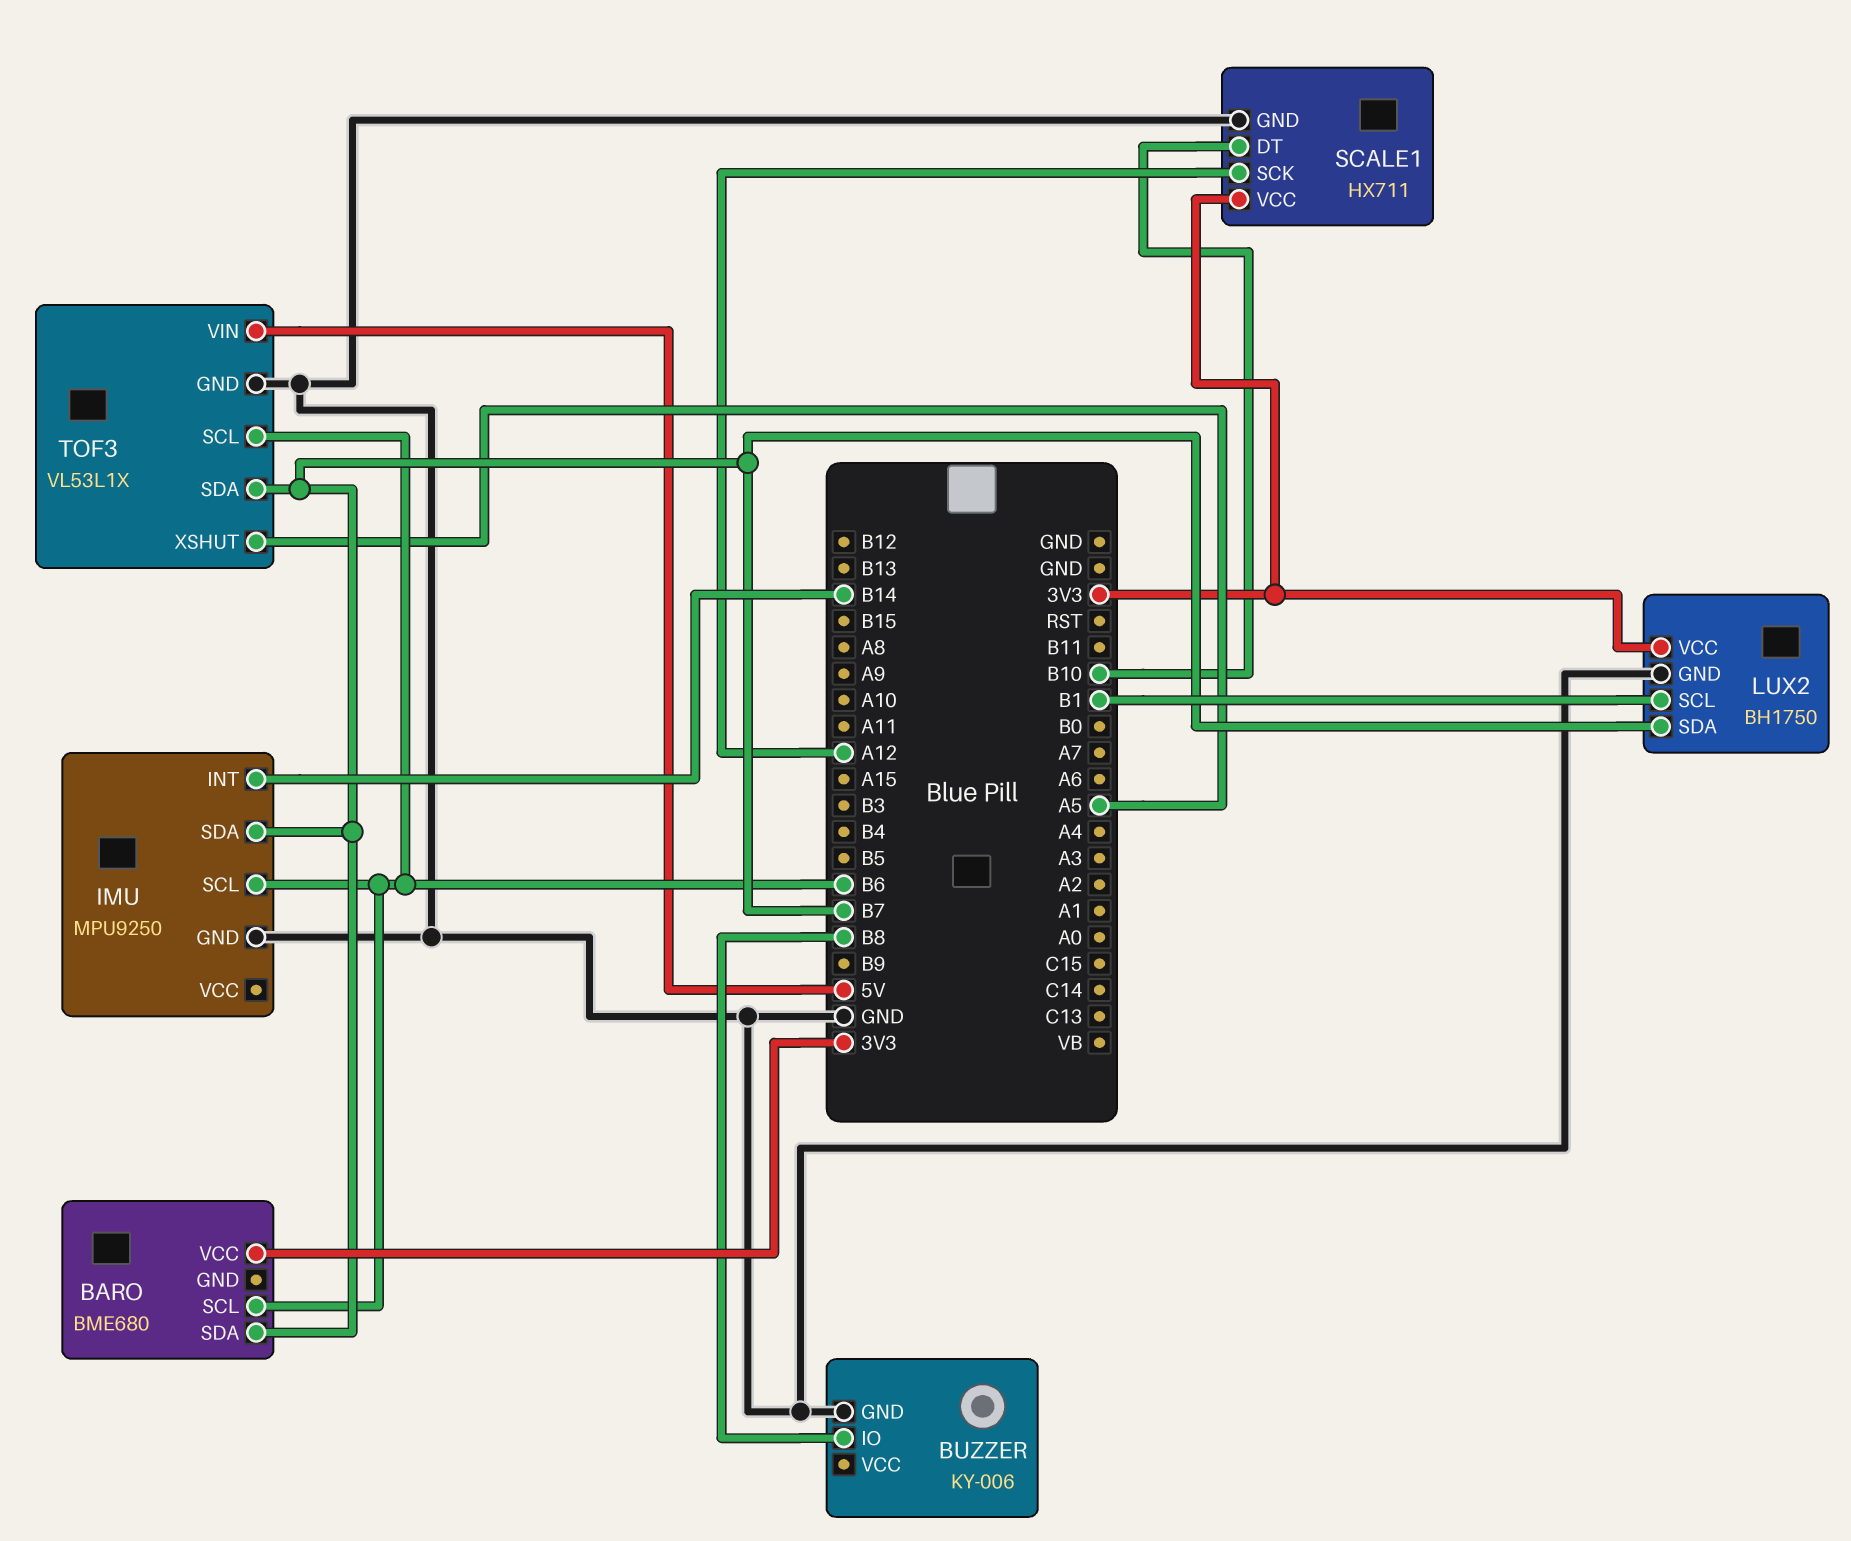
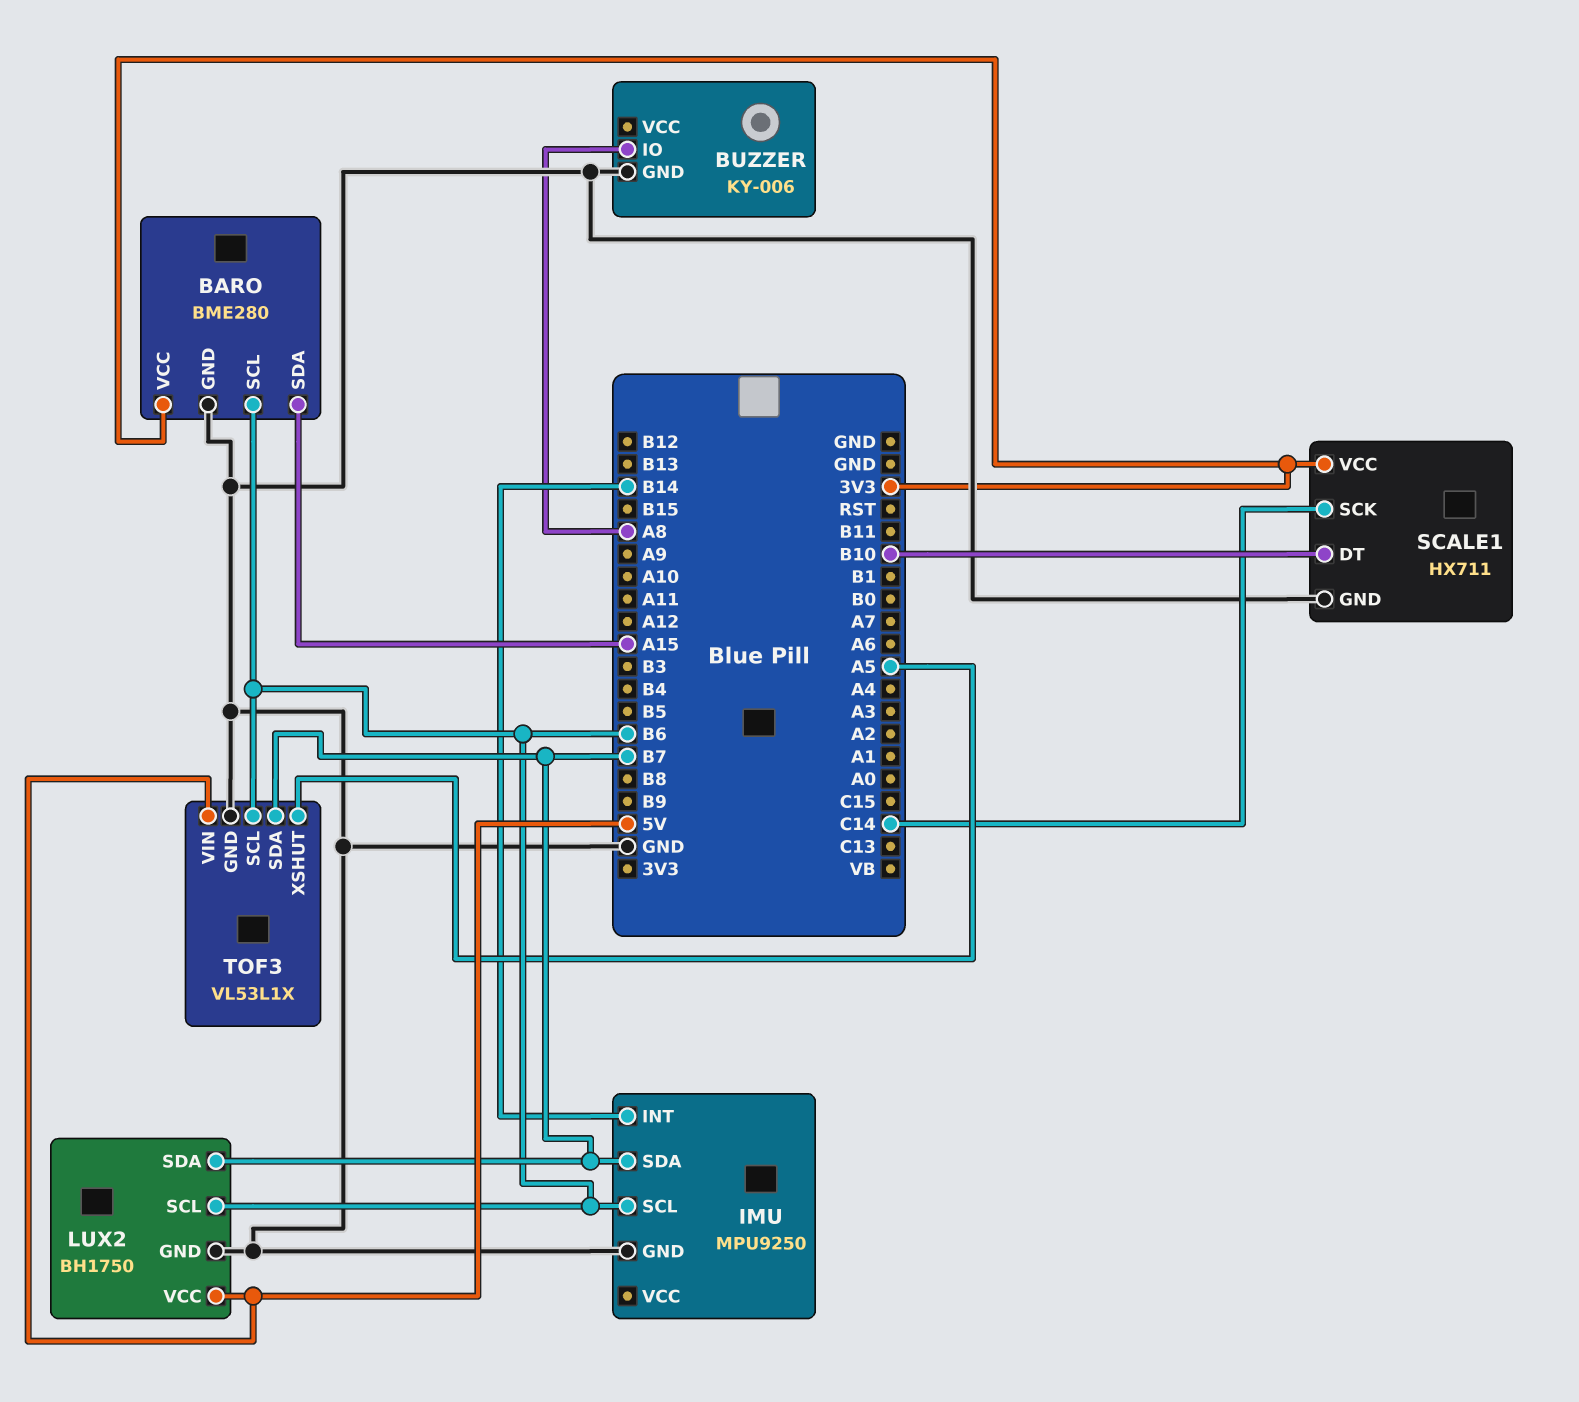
BARO: BME680 -> BME280
BARO pin GND: none -> GND
BARO pin SDA: B7 -> A15
BUZZER pin IO: B8 -> A8
LUX2 pin SCL: B1 -> B6
LUX2 pin VCC: 3V3 -> 5V
SCALE1 pin SCK: A12 -> C14

